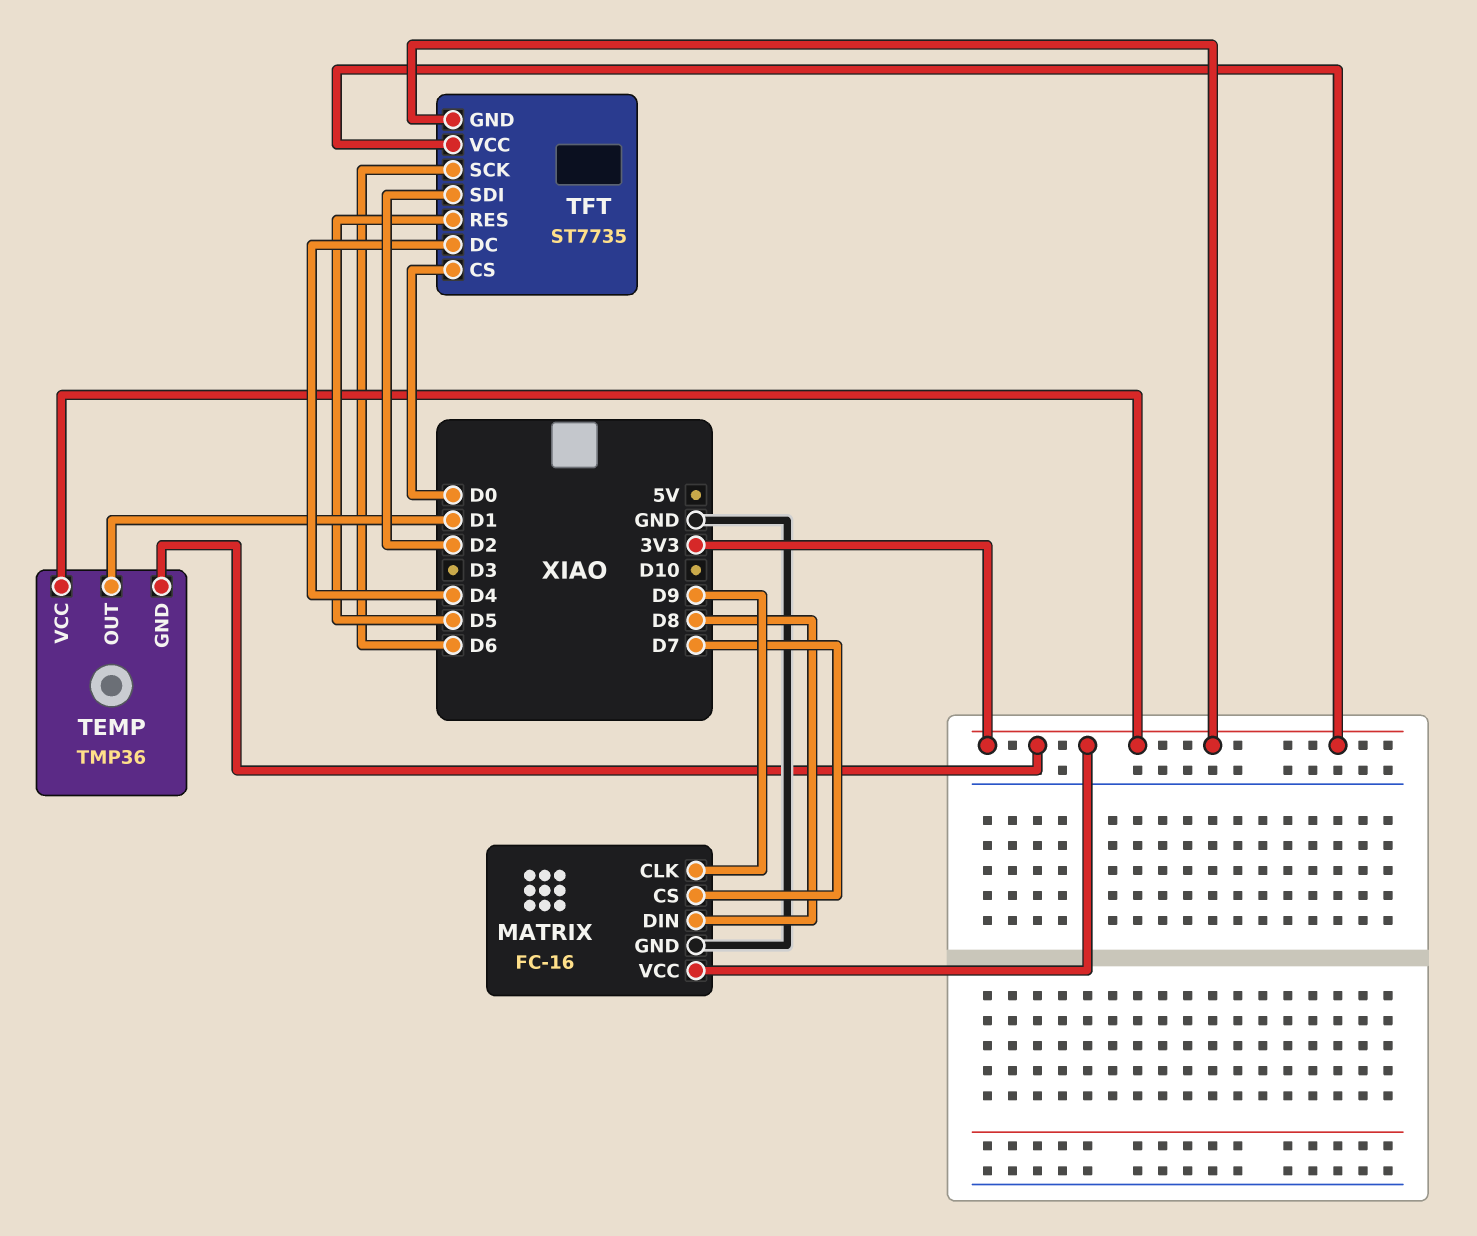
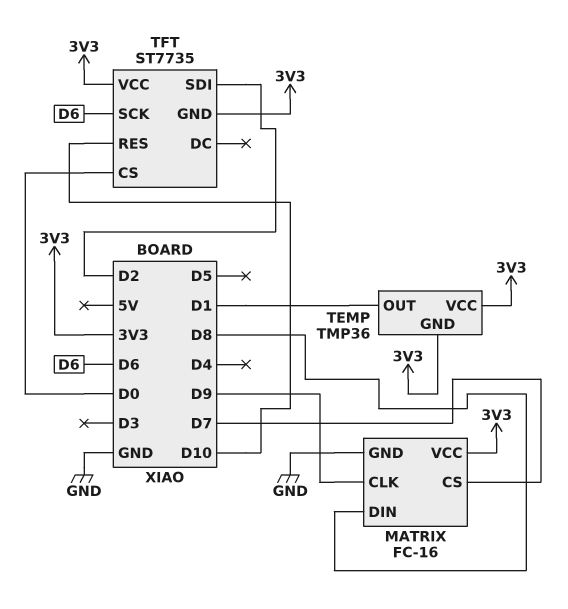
TFT pin DC: D4 -> none
TFT pin RES: D5 -> D10

